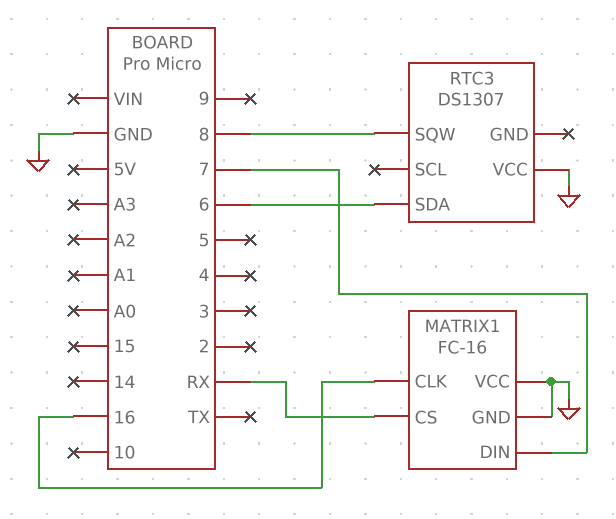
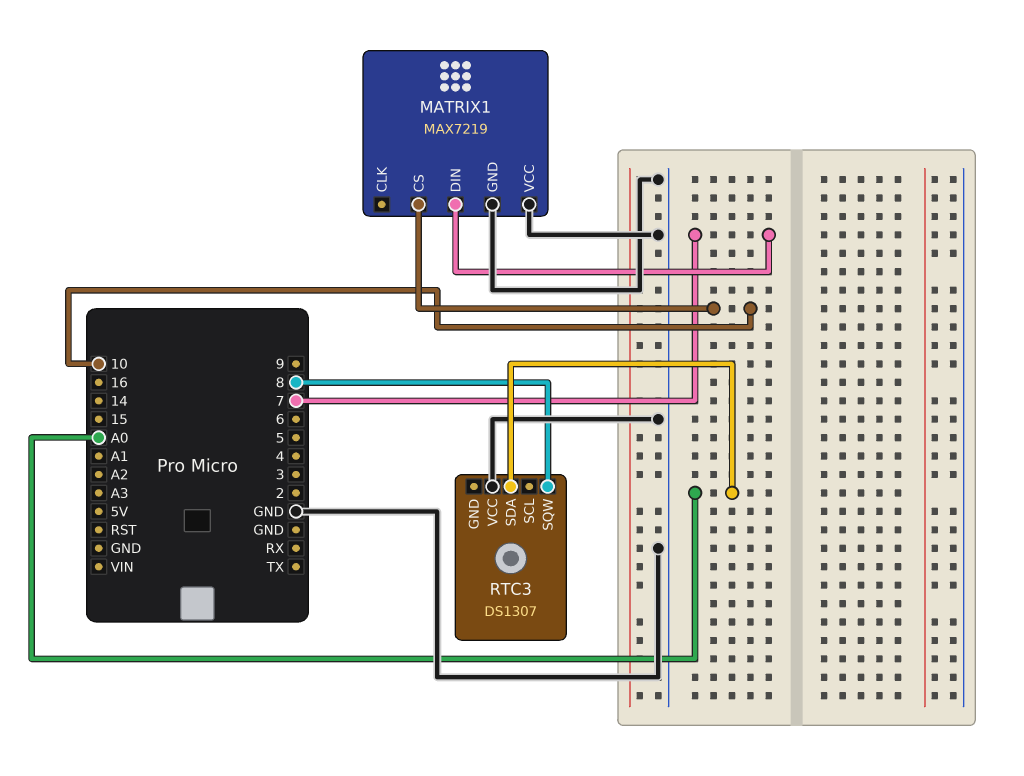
MATRIX1: FC-16 -> MAX7219
MATRIX1 pin CLK: 16 -> none
MATRIX1 pin CS: RX -> 10
RTC3 pin SDA: 6 -> A0

